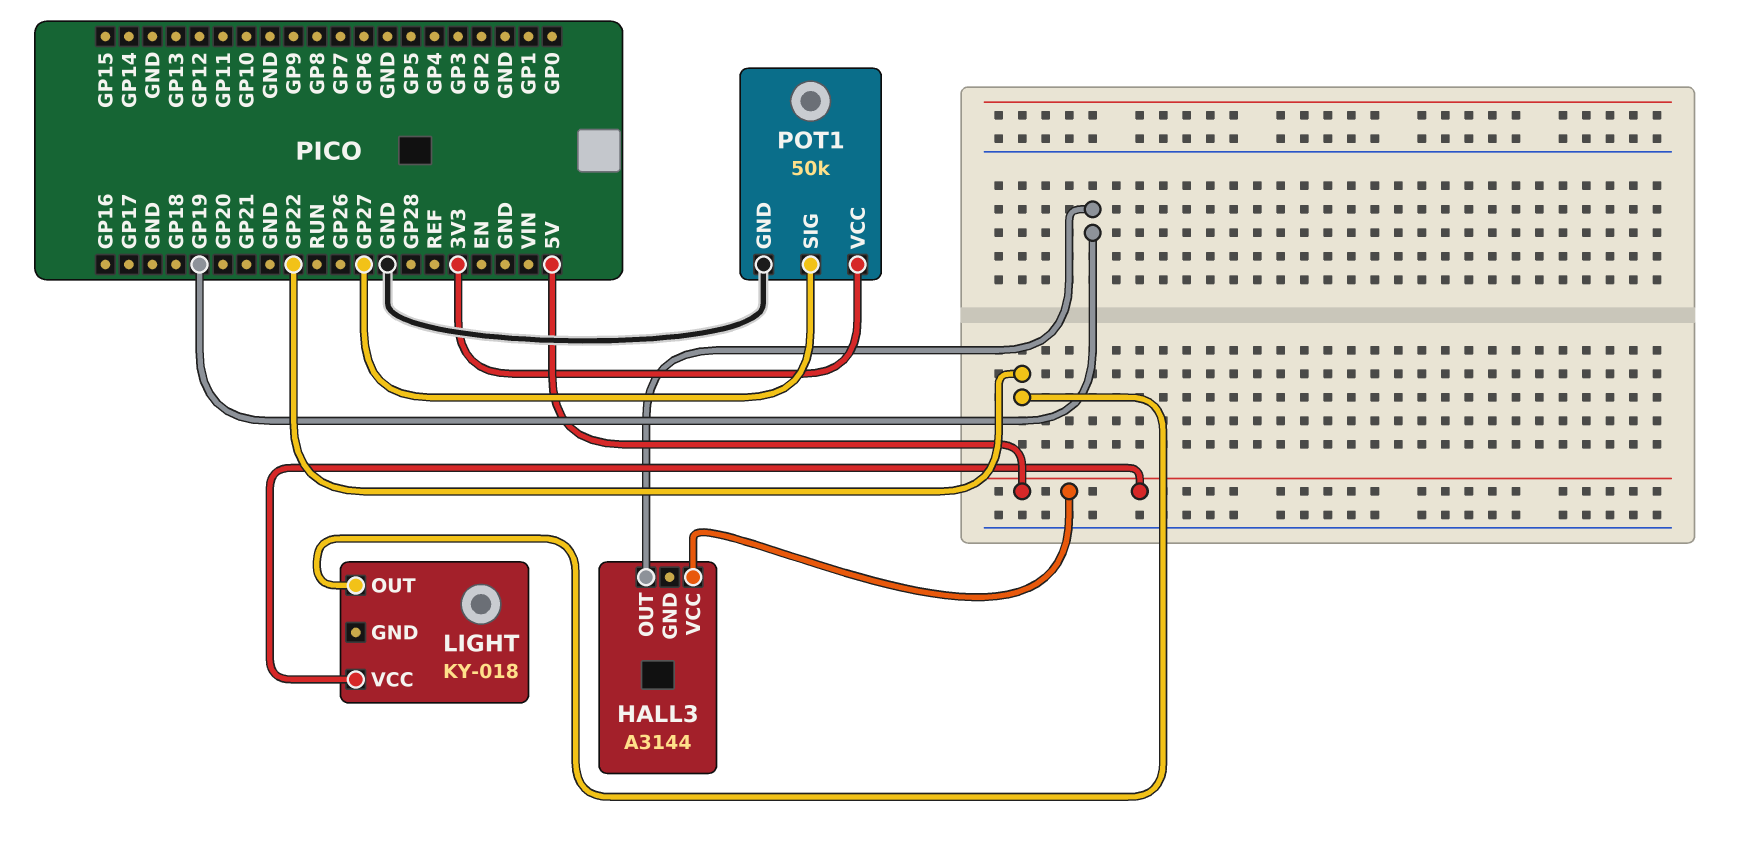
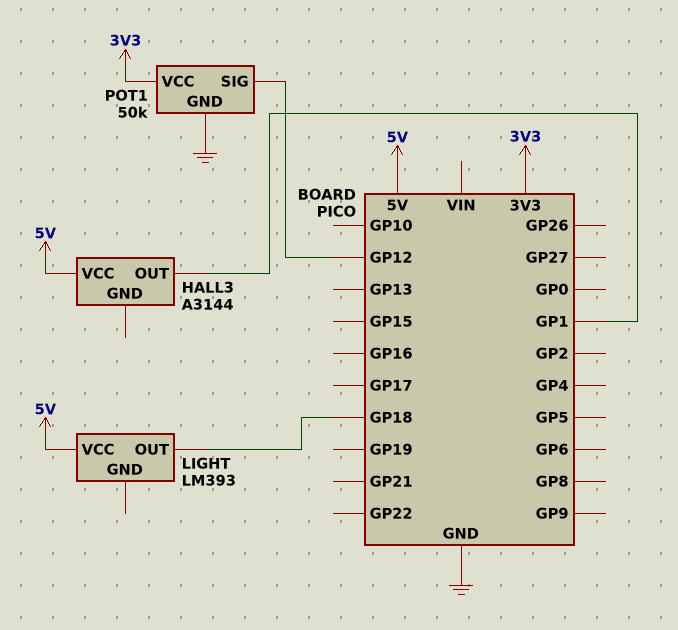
HALL3 pin OUT: GP19 -> GP1
LIGHT: KY-018 -> LM393
LIGHT pin OUT: GP22 -> GP18
POT1 pin SIG: GP27 -> GP12

